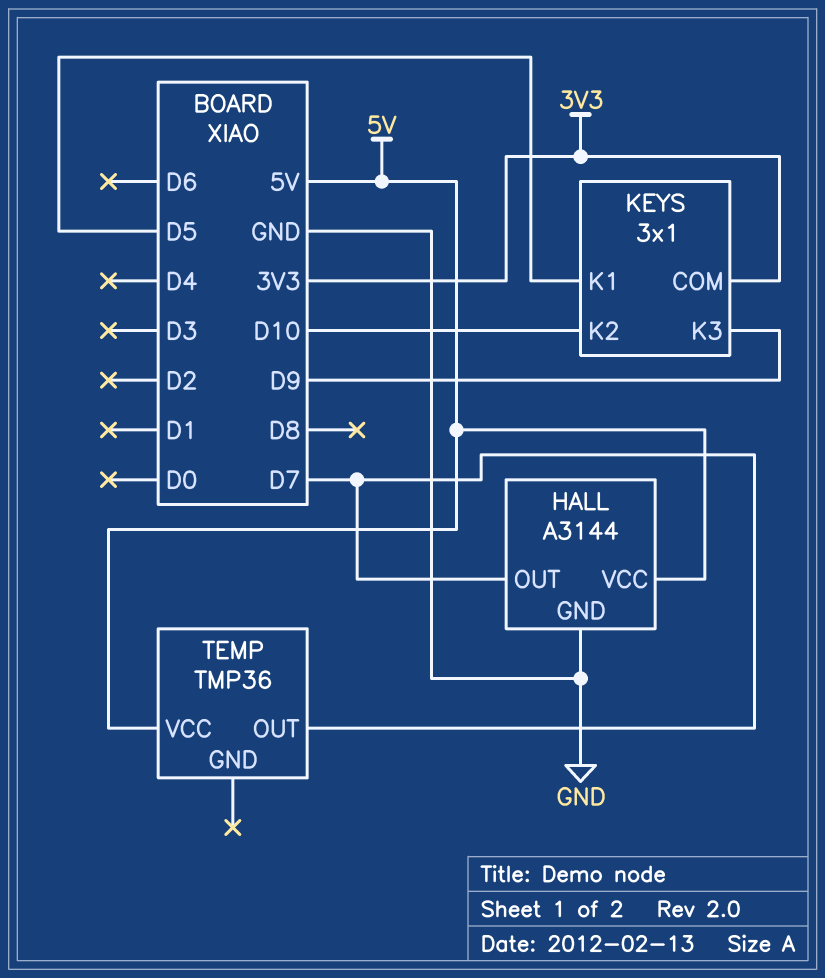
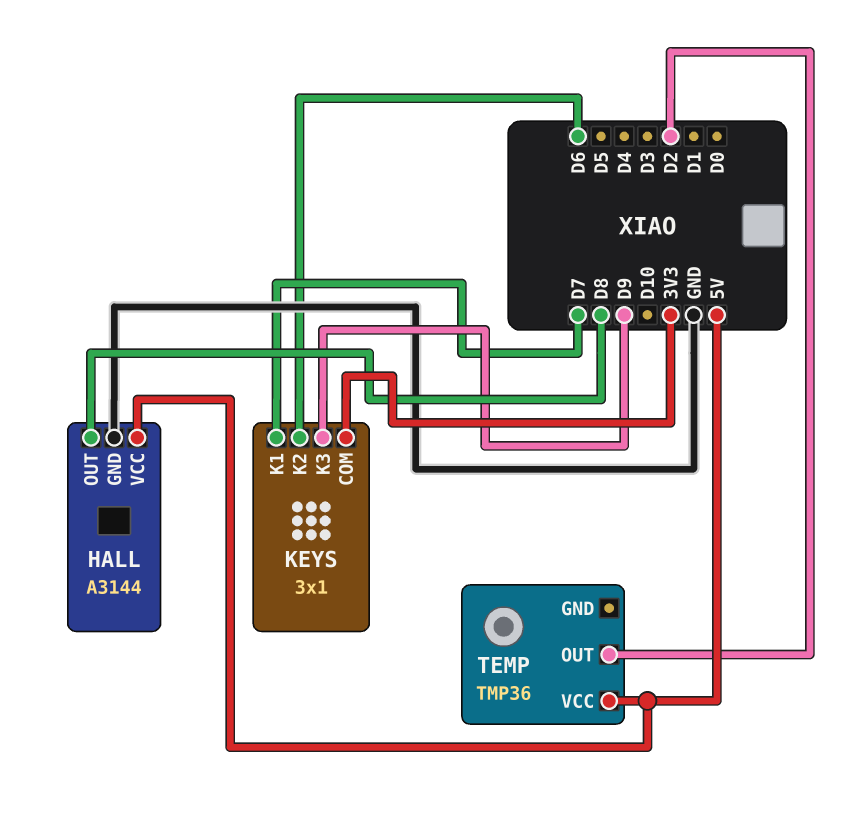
HALL pin OUT: D7 -> D8
KEYS pin K1: D5 -> D7
KEYS pin K2: D10 -> D6
TEMP pin OUT: D7 -> D2

